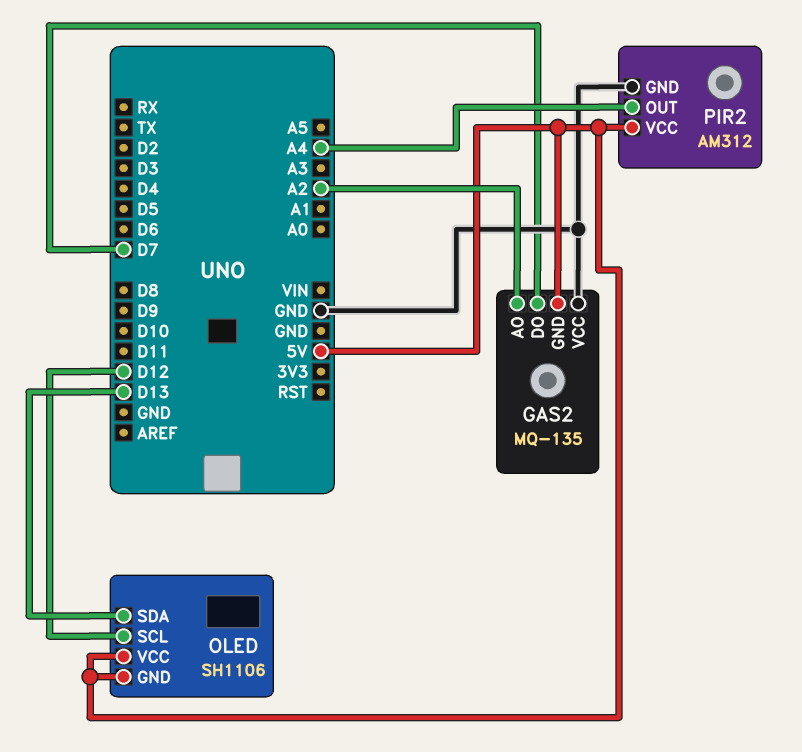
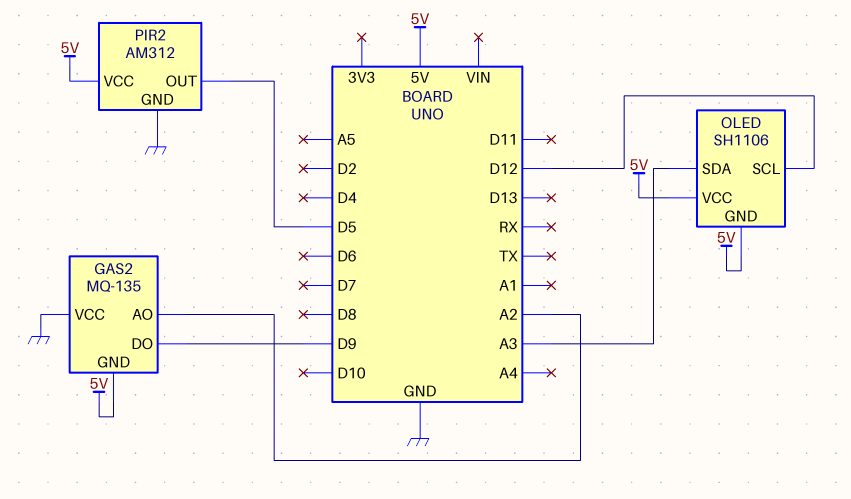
GAS2 pin DO: D7 -> D9
OLED pin SDA: D13 -> A3
PIR2 pin OUT: A4 -> D5

